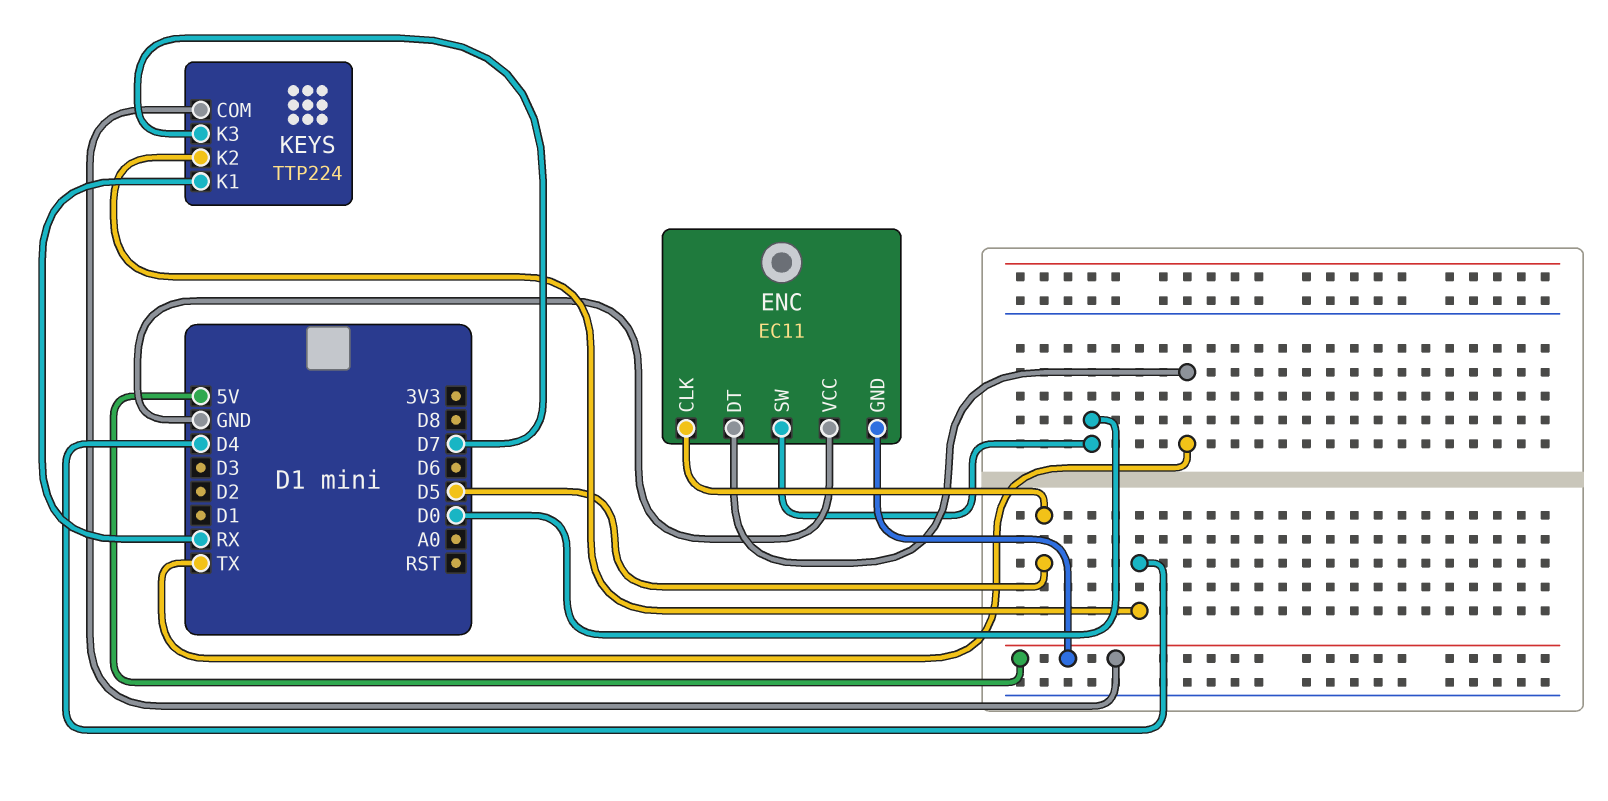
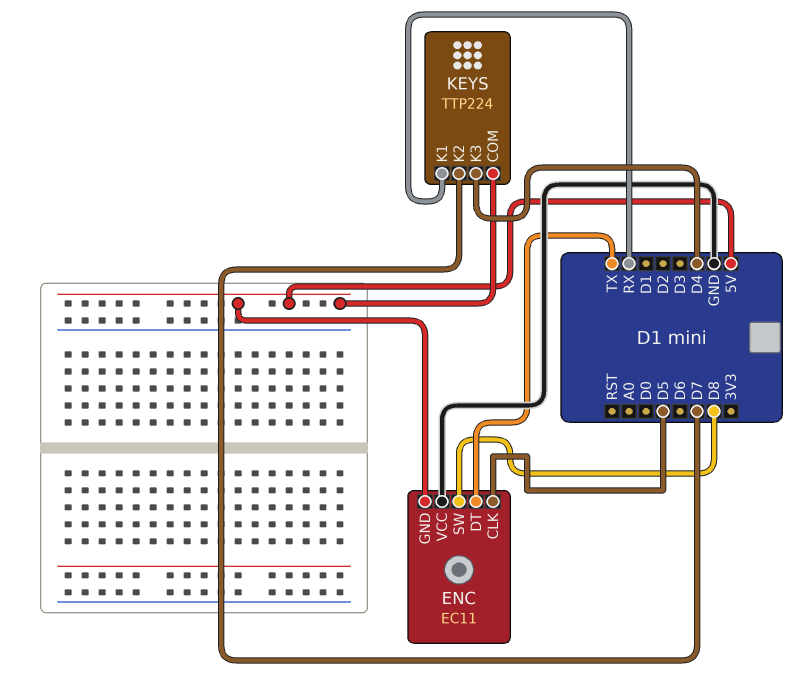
ENC pin SW: D0 -> D8
KEYS pin K2: D4 -> D7
KEYS pin K3: D7 -> D4

